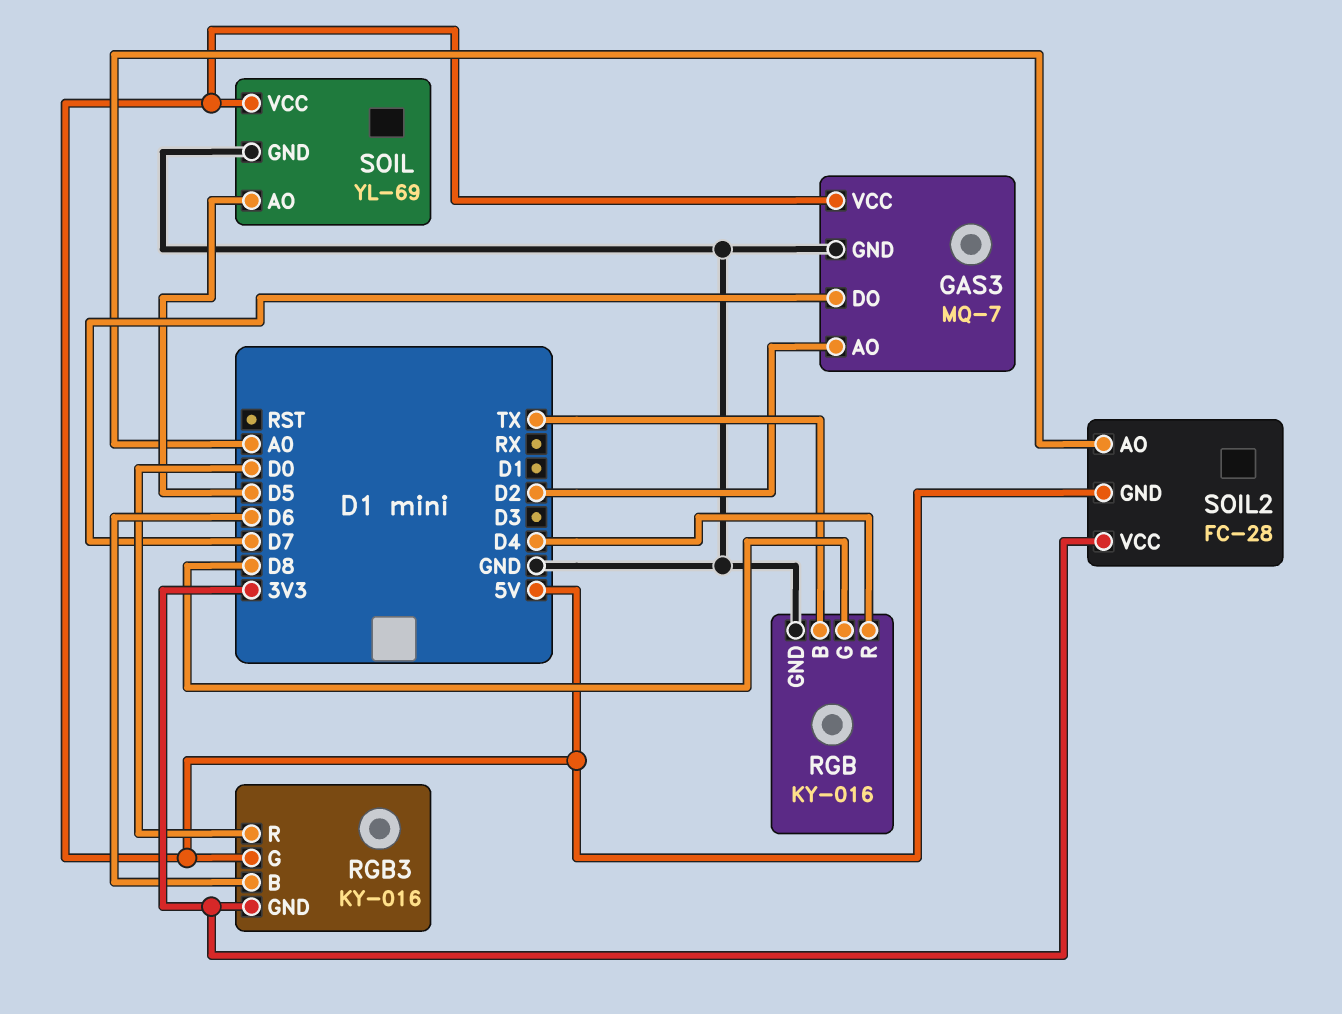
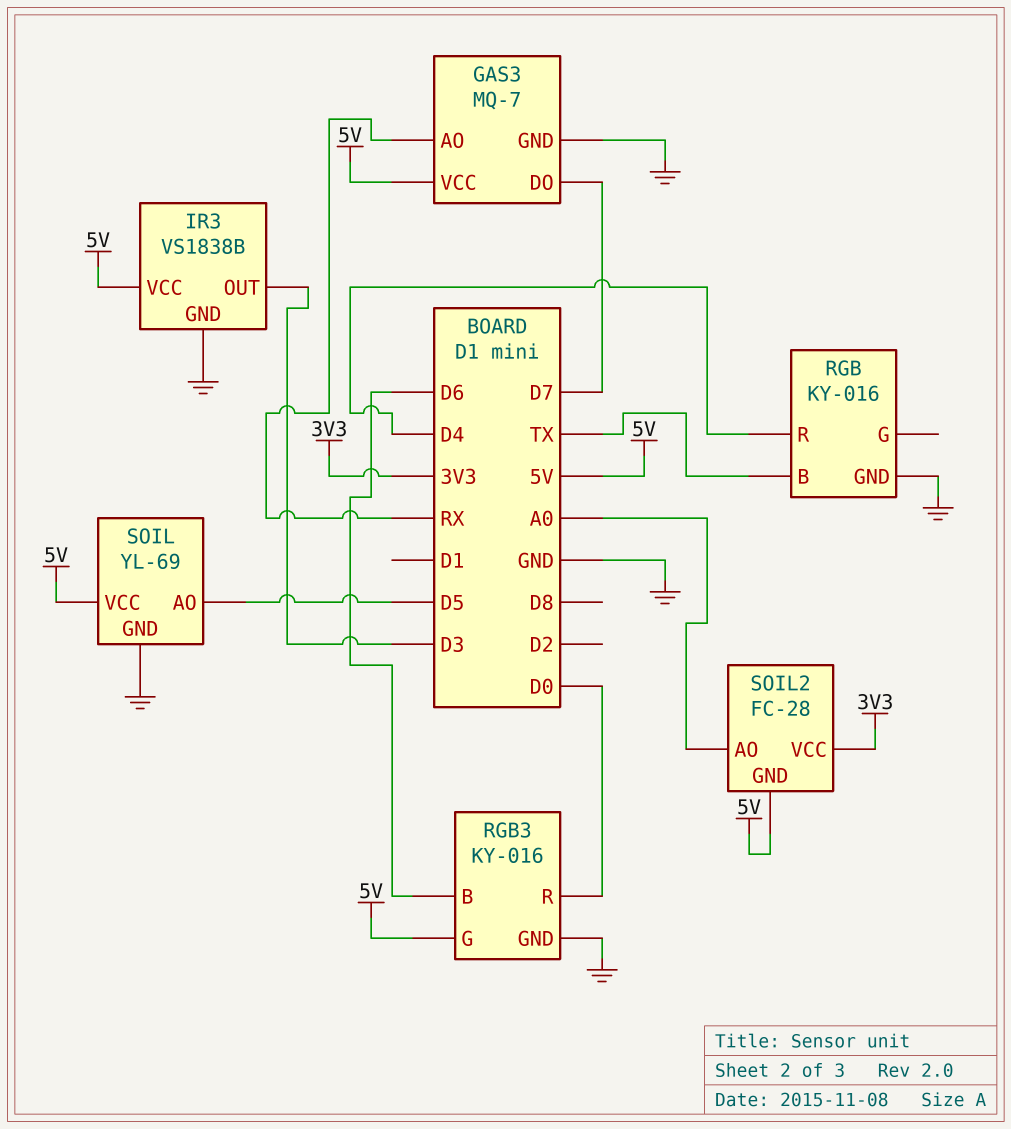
GAS3 pin AO: D2 -> RX
IR3: none -> VS1838B
IR3 pin GND: none -> GND
IR3 pin OUT: none -> D3
IR3 pin VCC: none -> 5V
RGB pin G: D8 -> none
RGB3 pin GND: 3V3 -> GND

